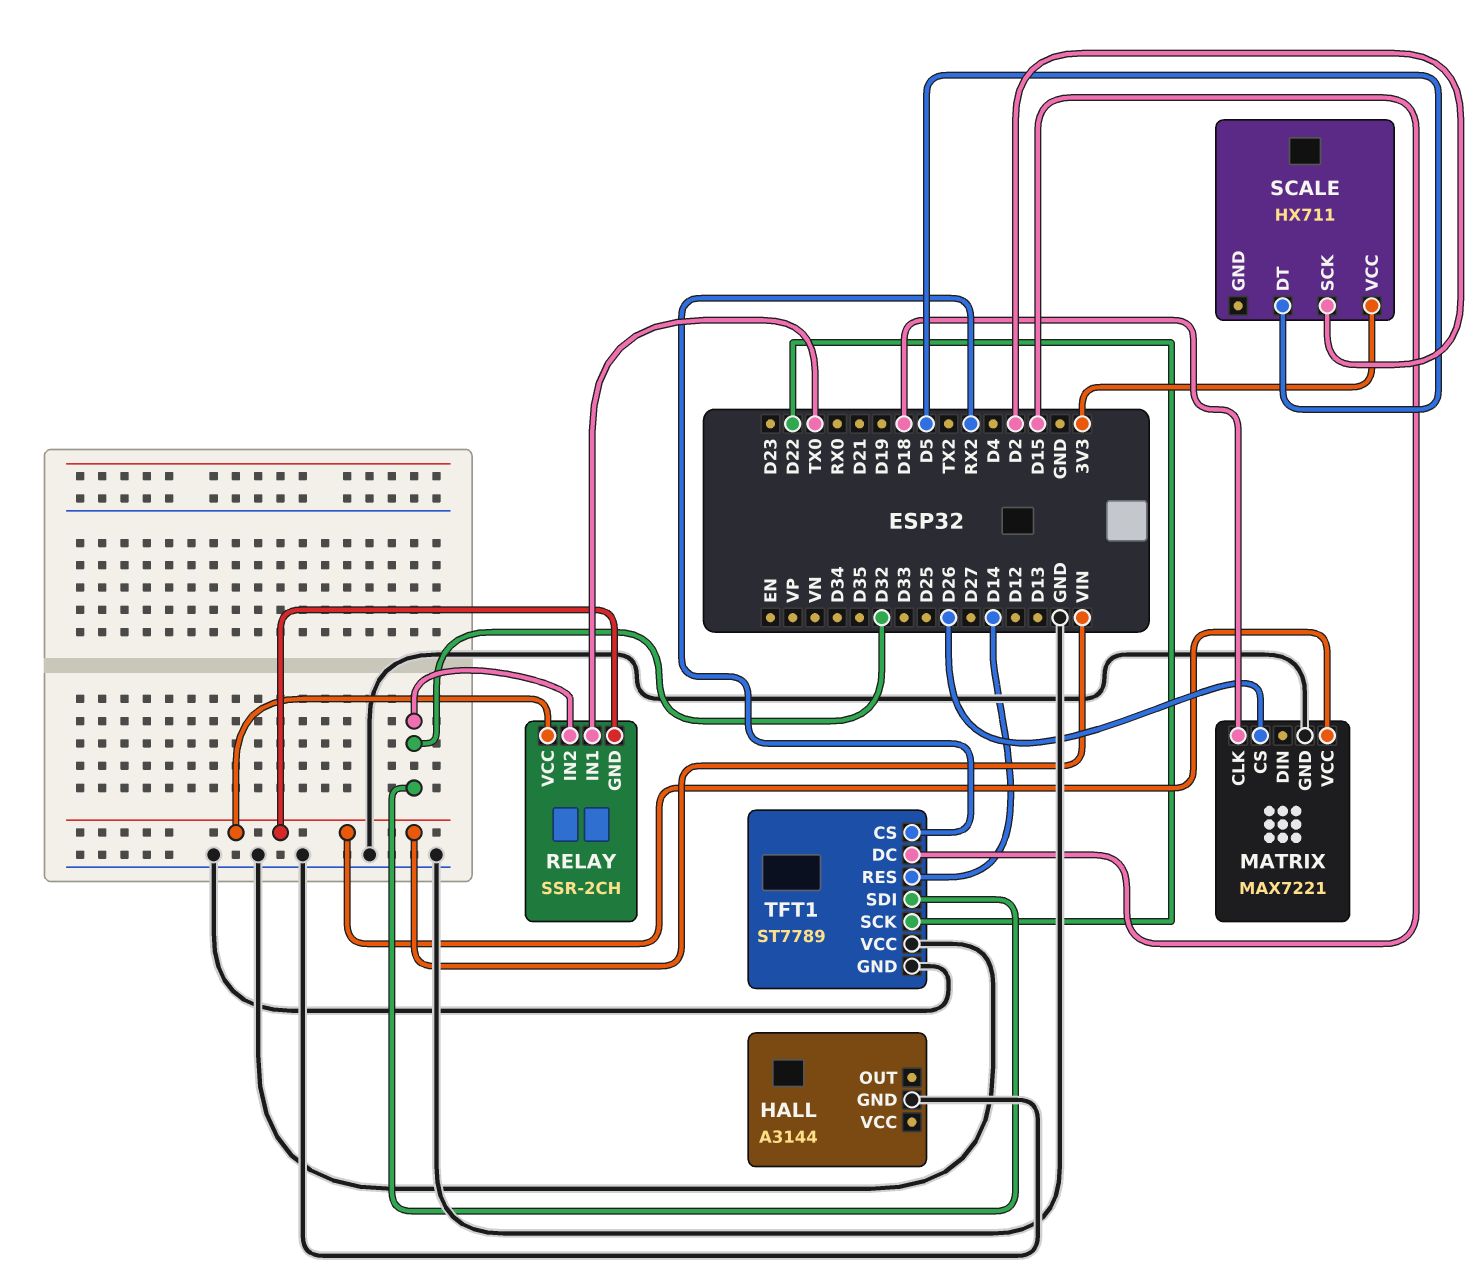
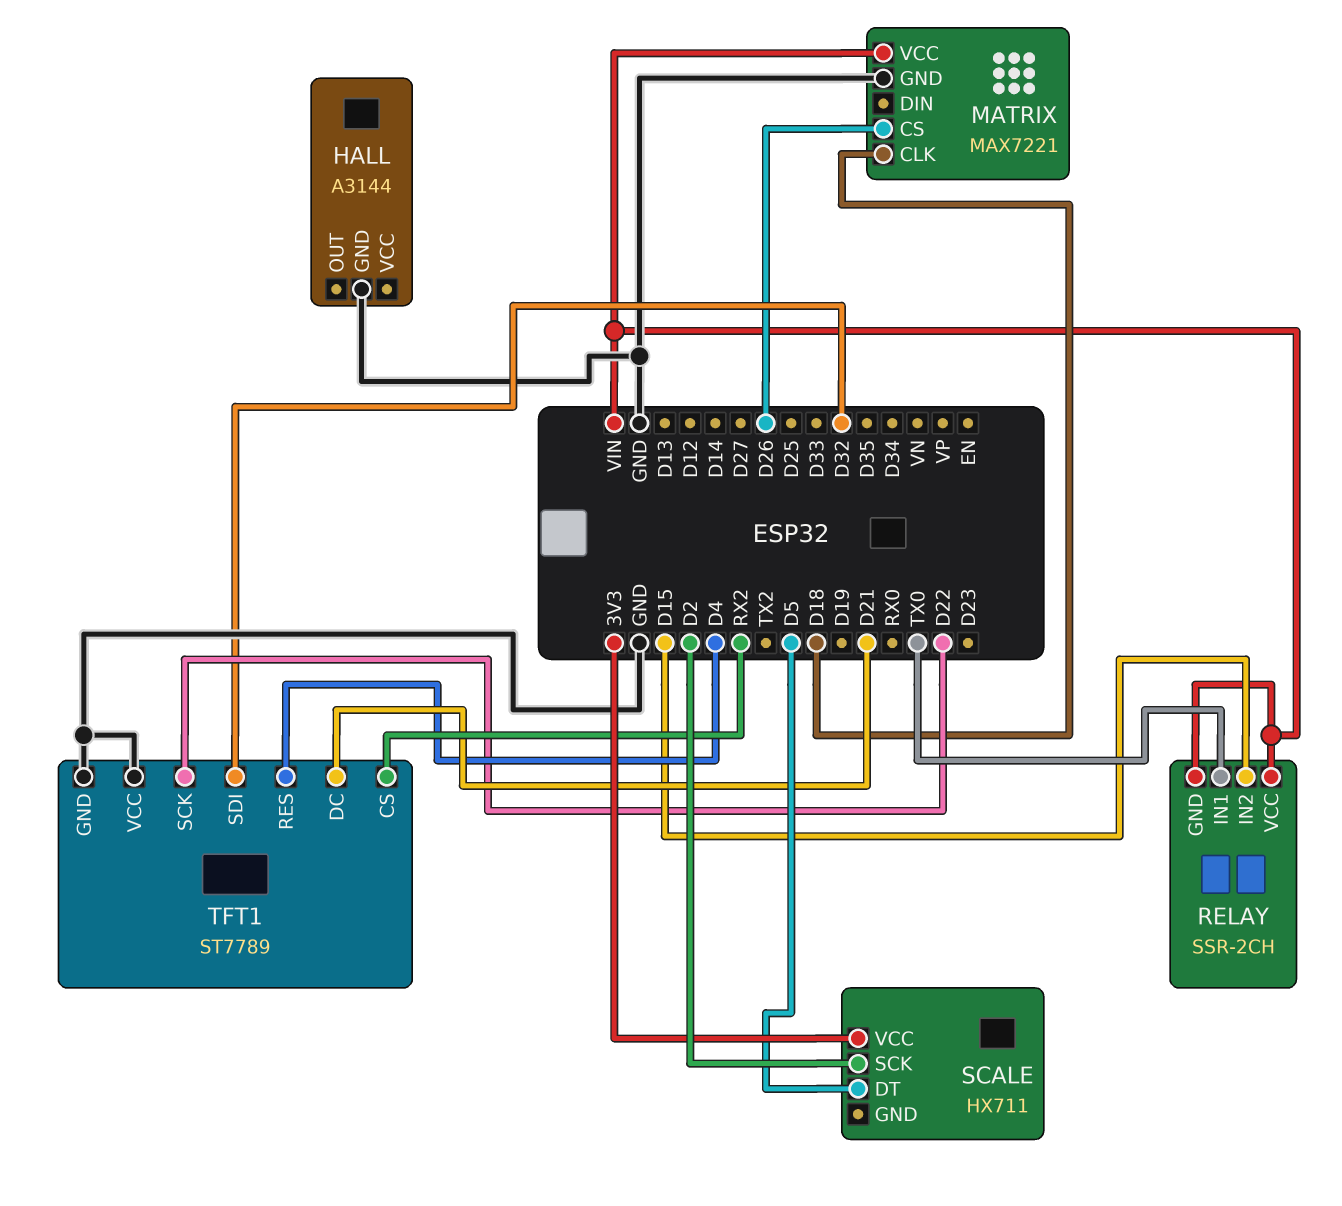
RELAY pin IN2: D32 -> D15
TFT1 pin DC: D15 -> D21
TFT1 pin RES: D14 -> D4

